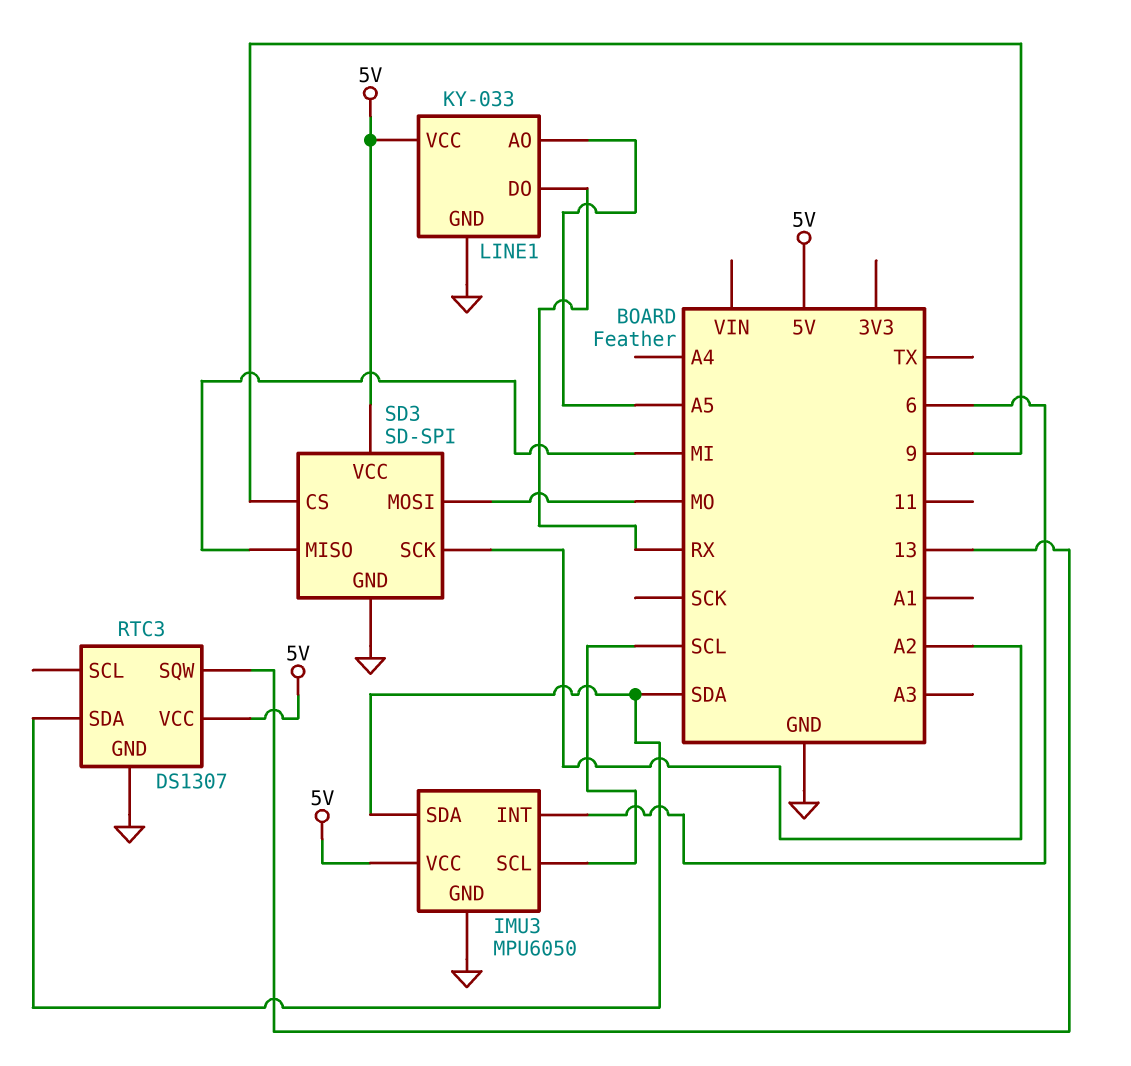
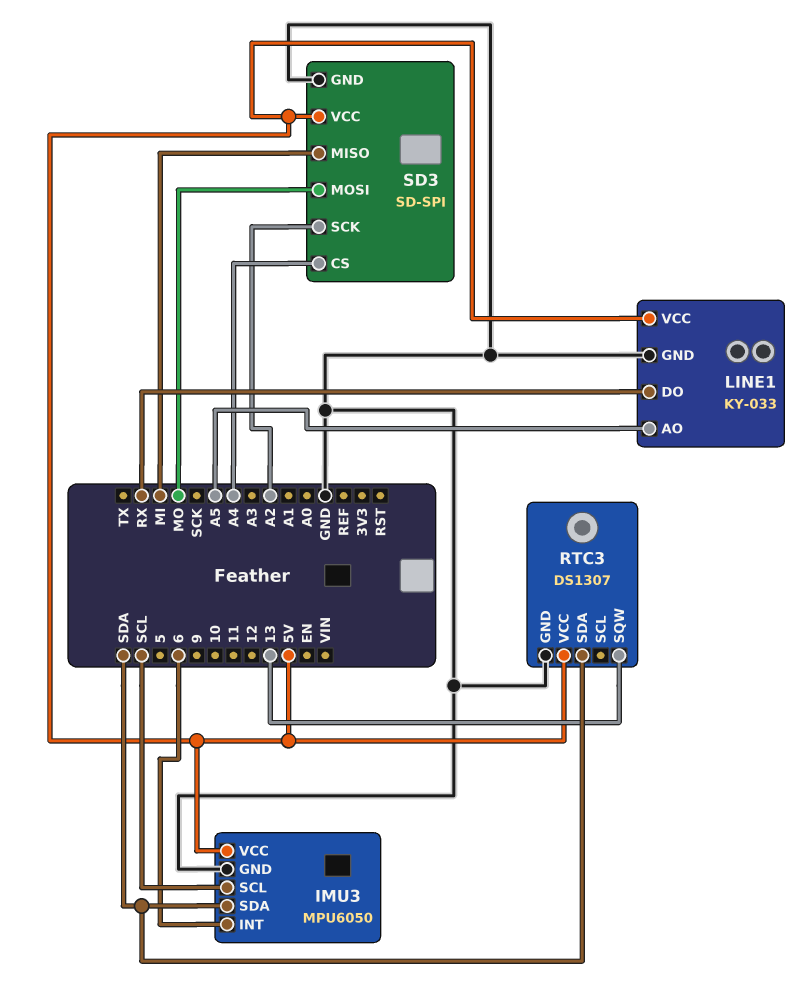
SD3 pin CS: 9 -> A4

